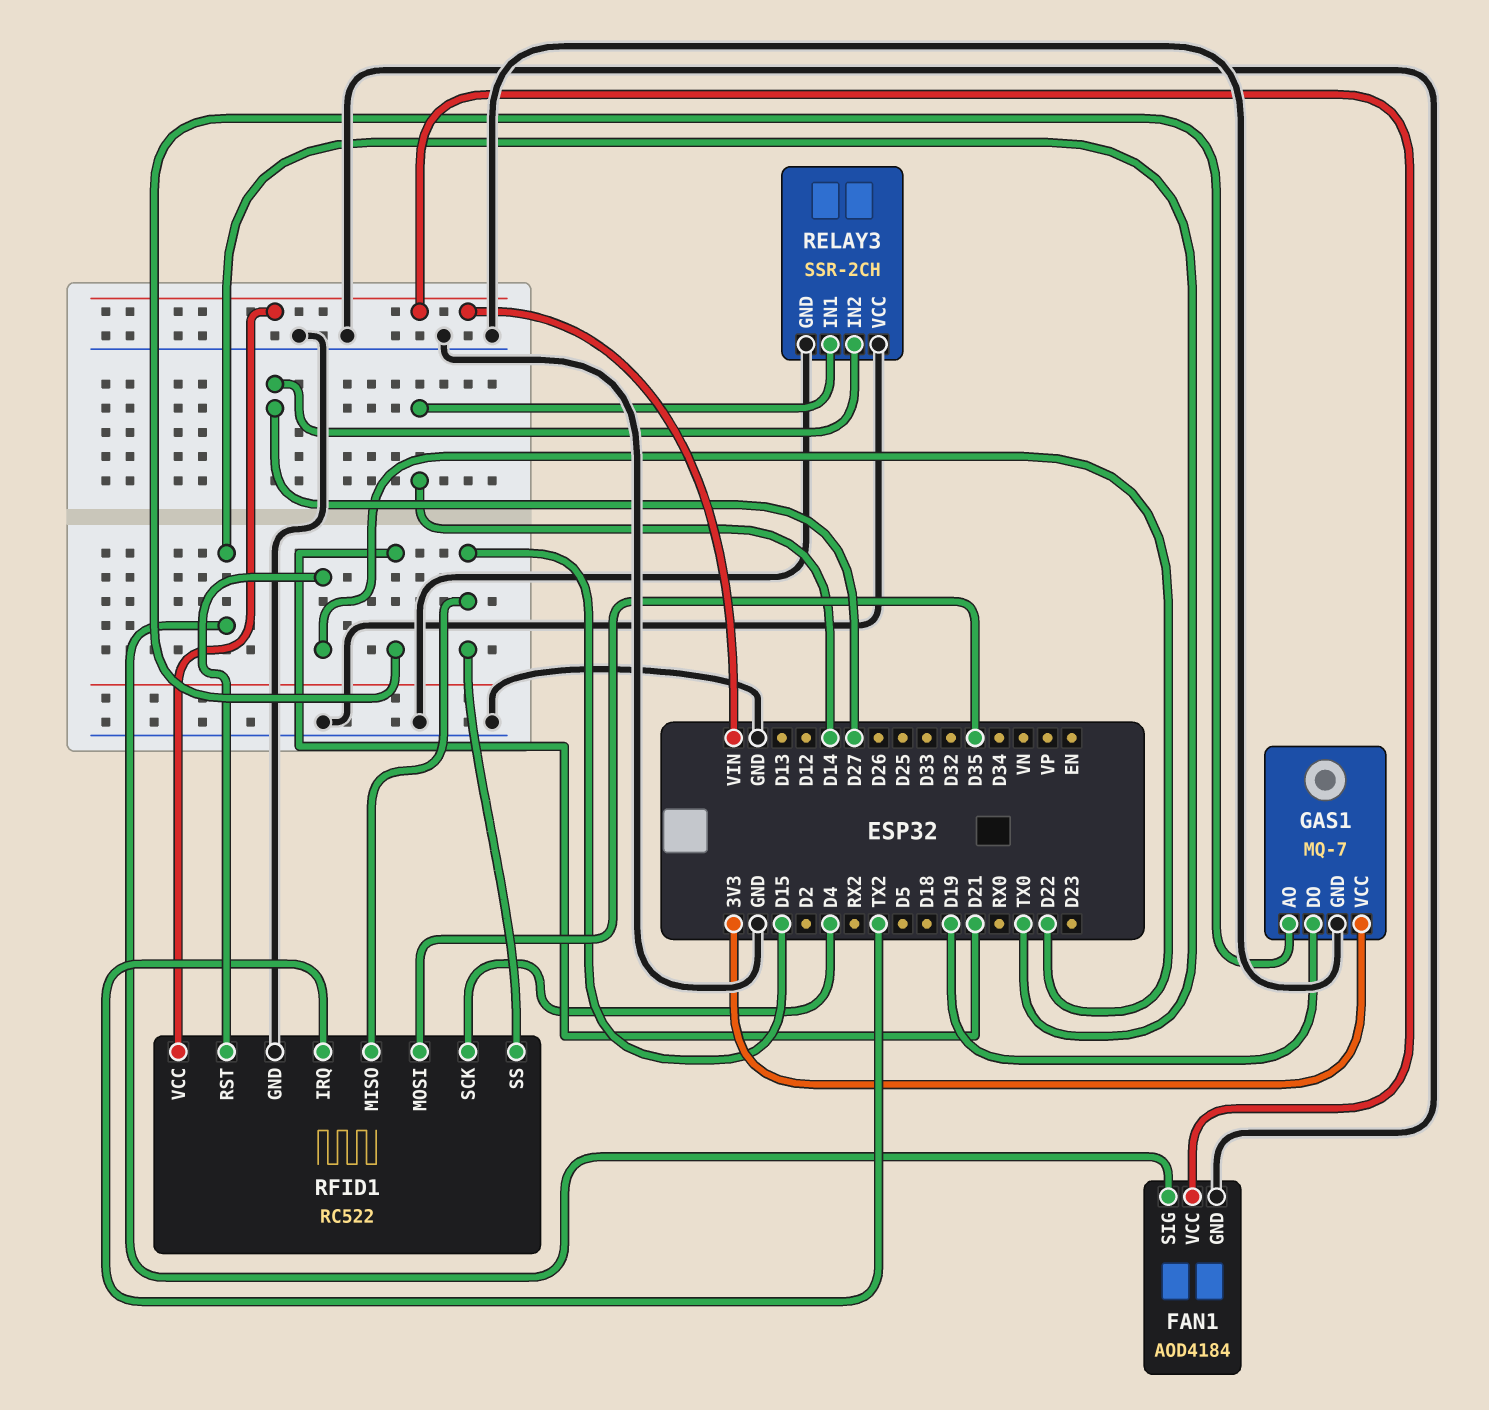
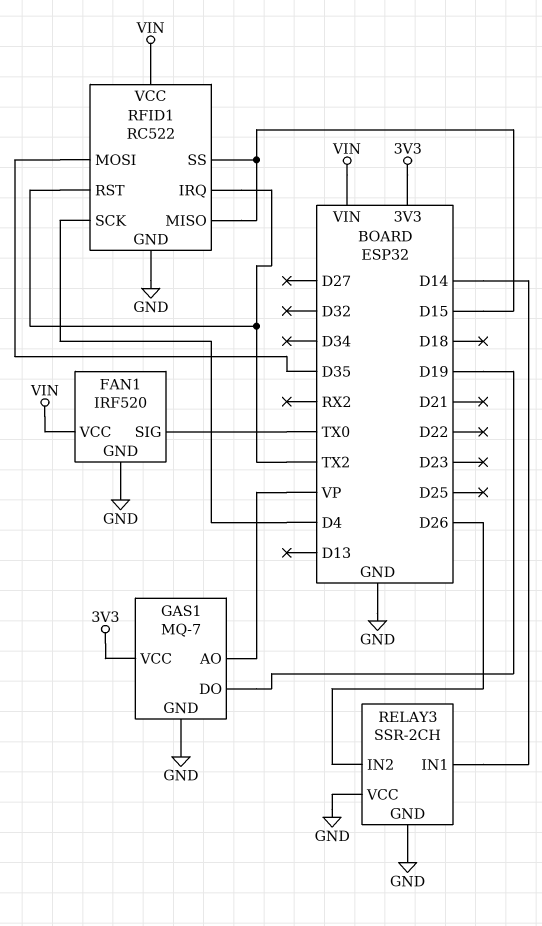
FAN1: AOD4184 -> IRF520
GAS1 pin AO: D21 -> VP
RELAY3 pin IN2: D27 -> D26
RFID1 pin RST: D22 -> TX2

